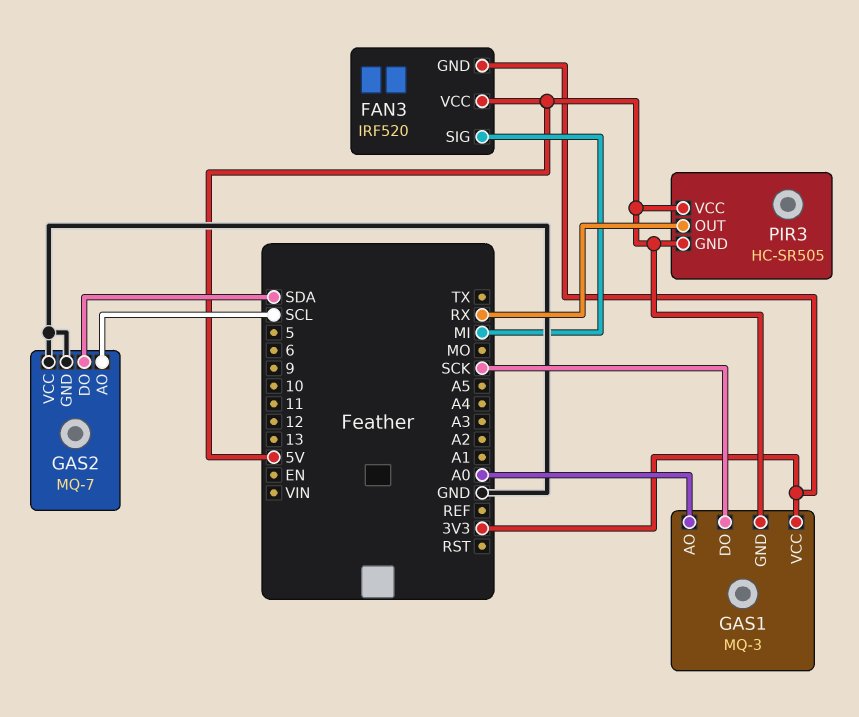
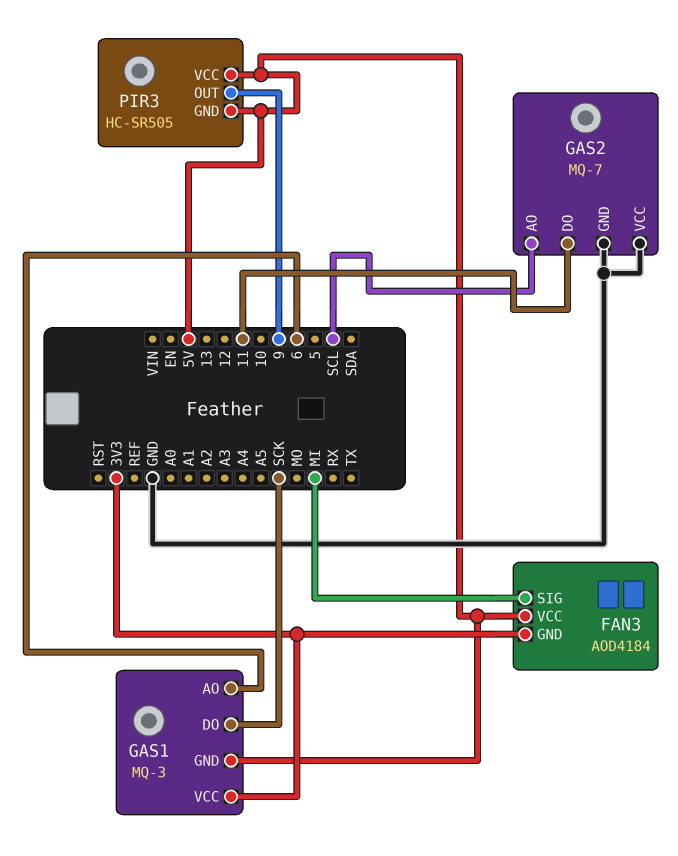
FAN3: IRF520 -> AOD4184
GAS1 pin AO: A0 -> 6
GAS2 pin DO: SDA -> 11
PIR3 pin OUT: RX -> 9

